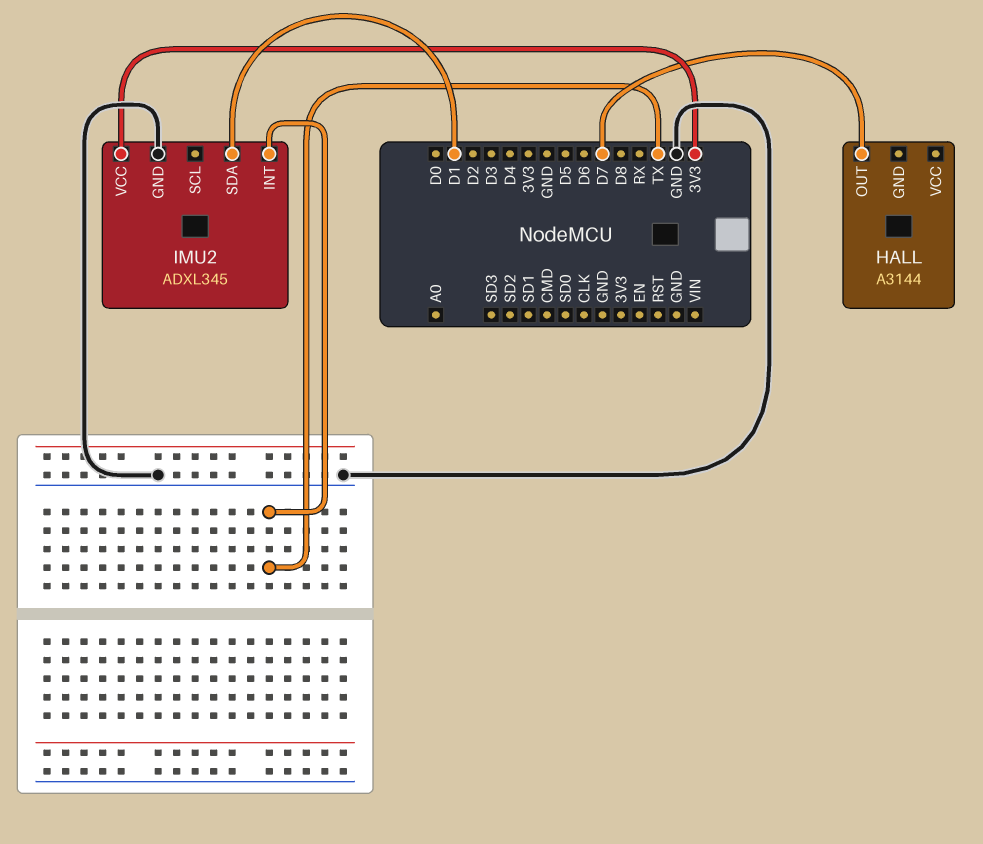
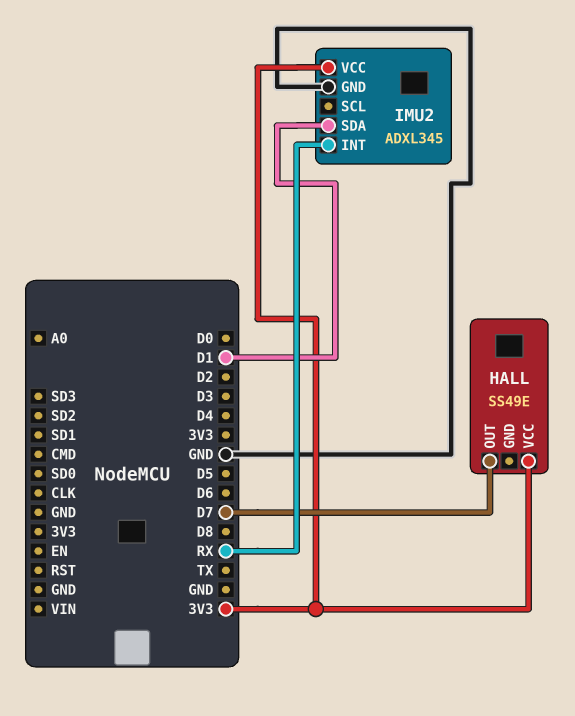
HALL: A3144 -> SS49E
HALL pin VCC: none -> 3V3
IMU2 pin INT: TX -> RX

